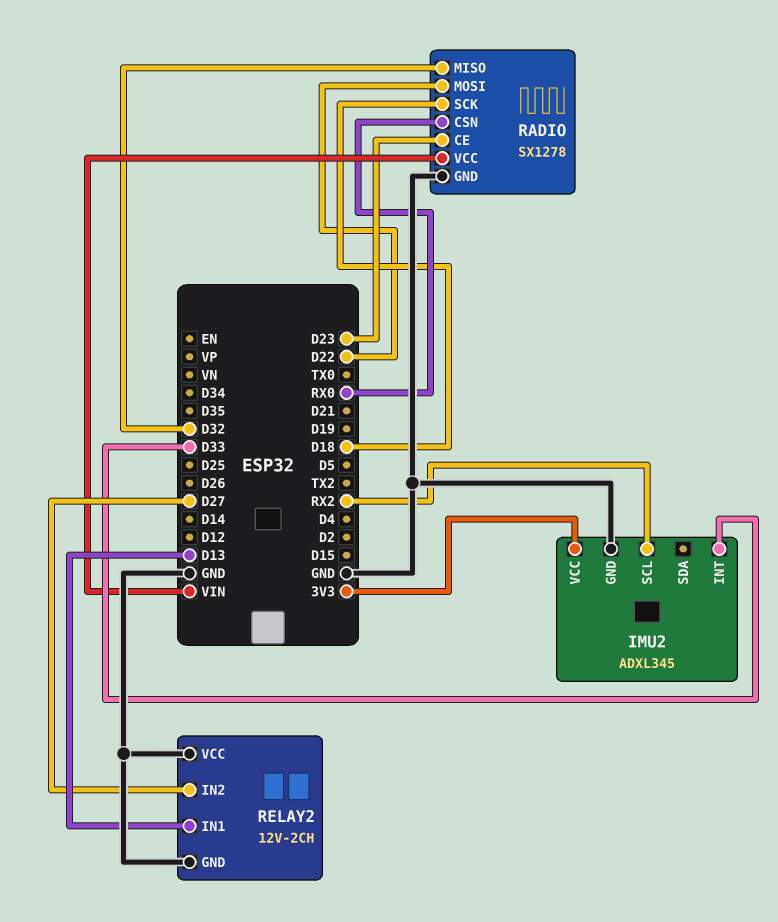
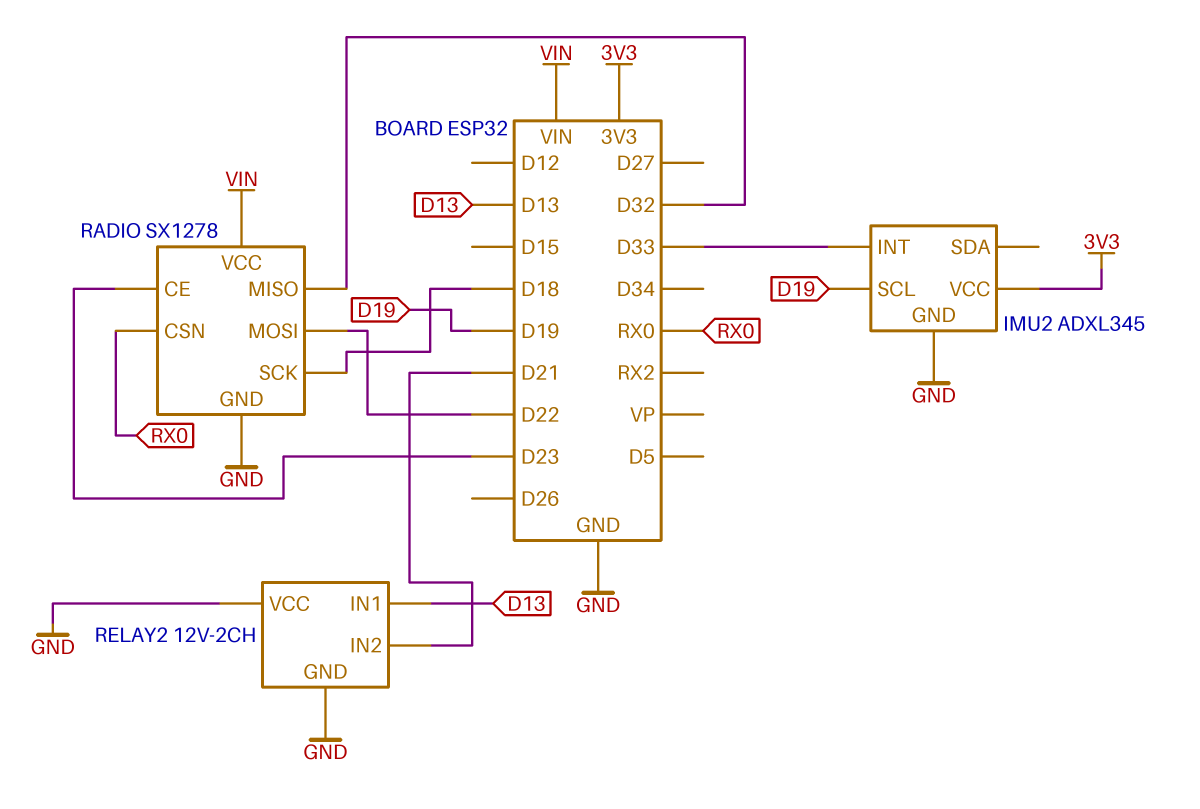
IMU2 pin SCL: RX2 -> D19
RELAY2 pin IN2: D27 -> D21

